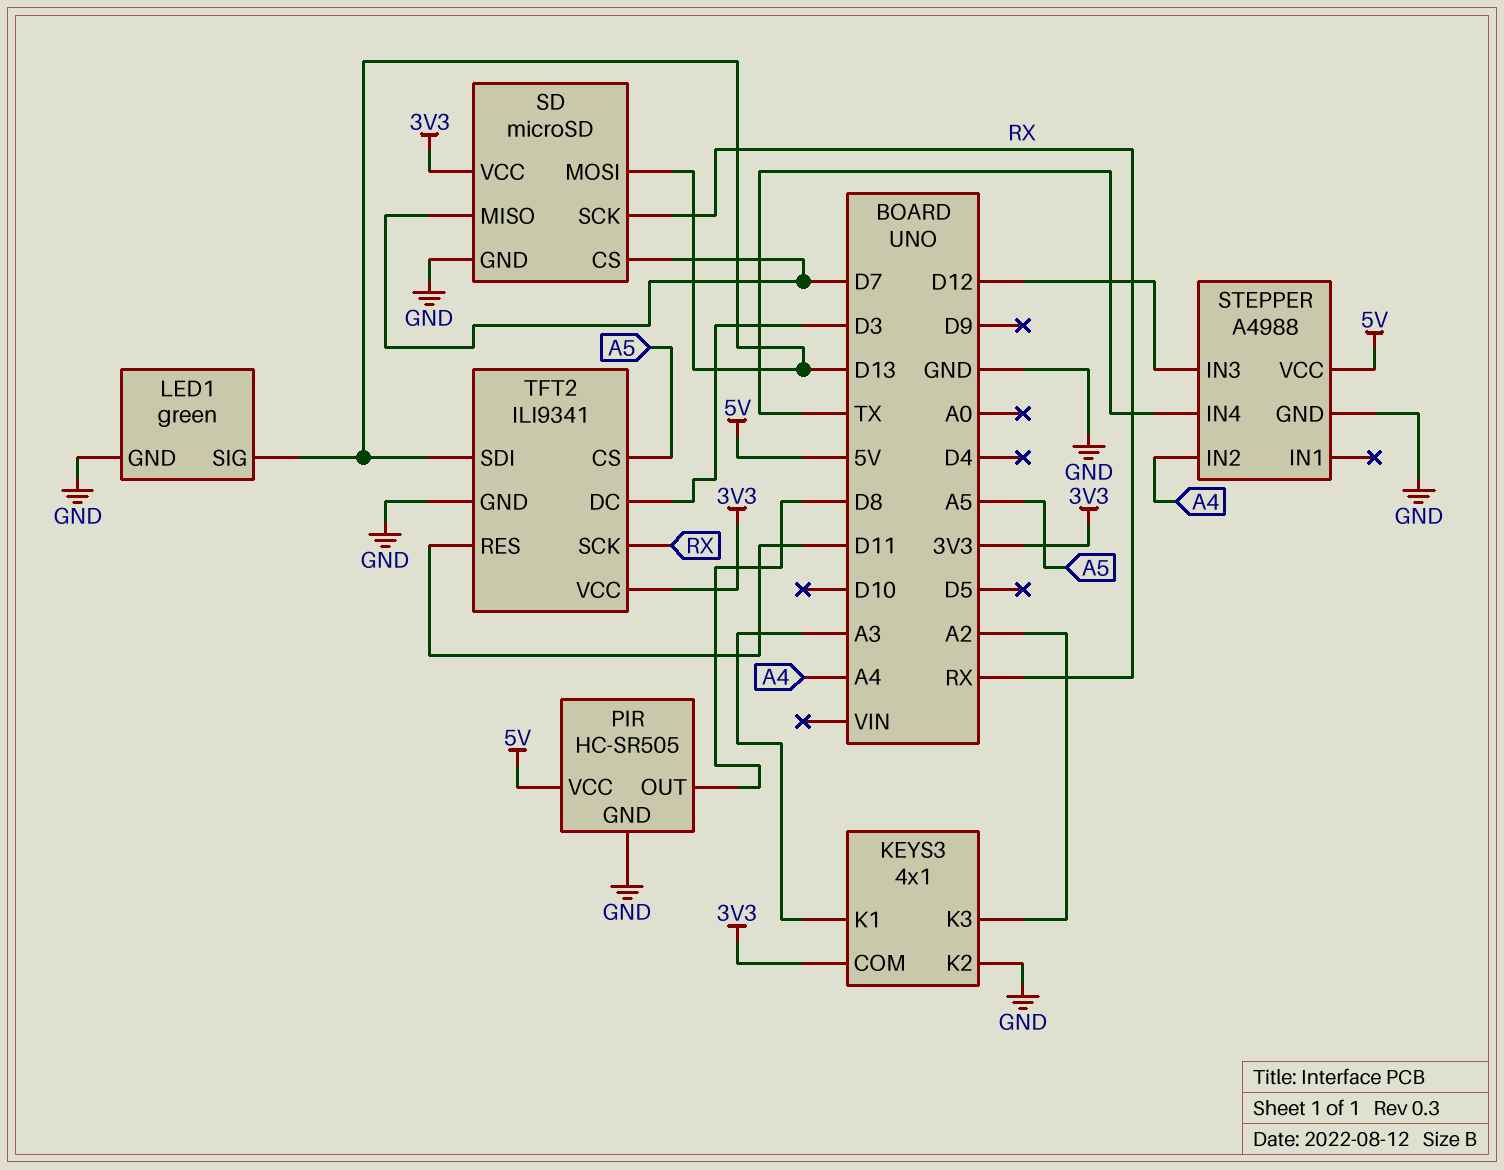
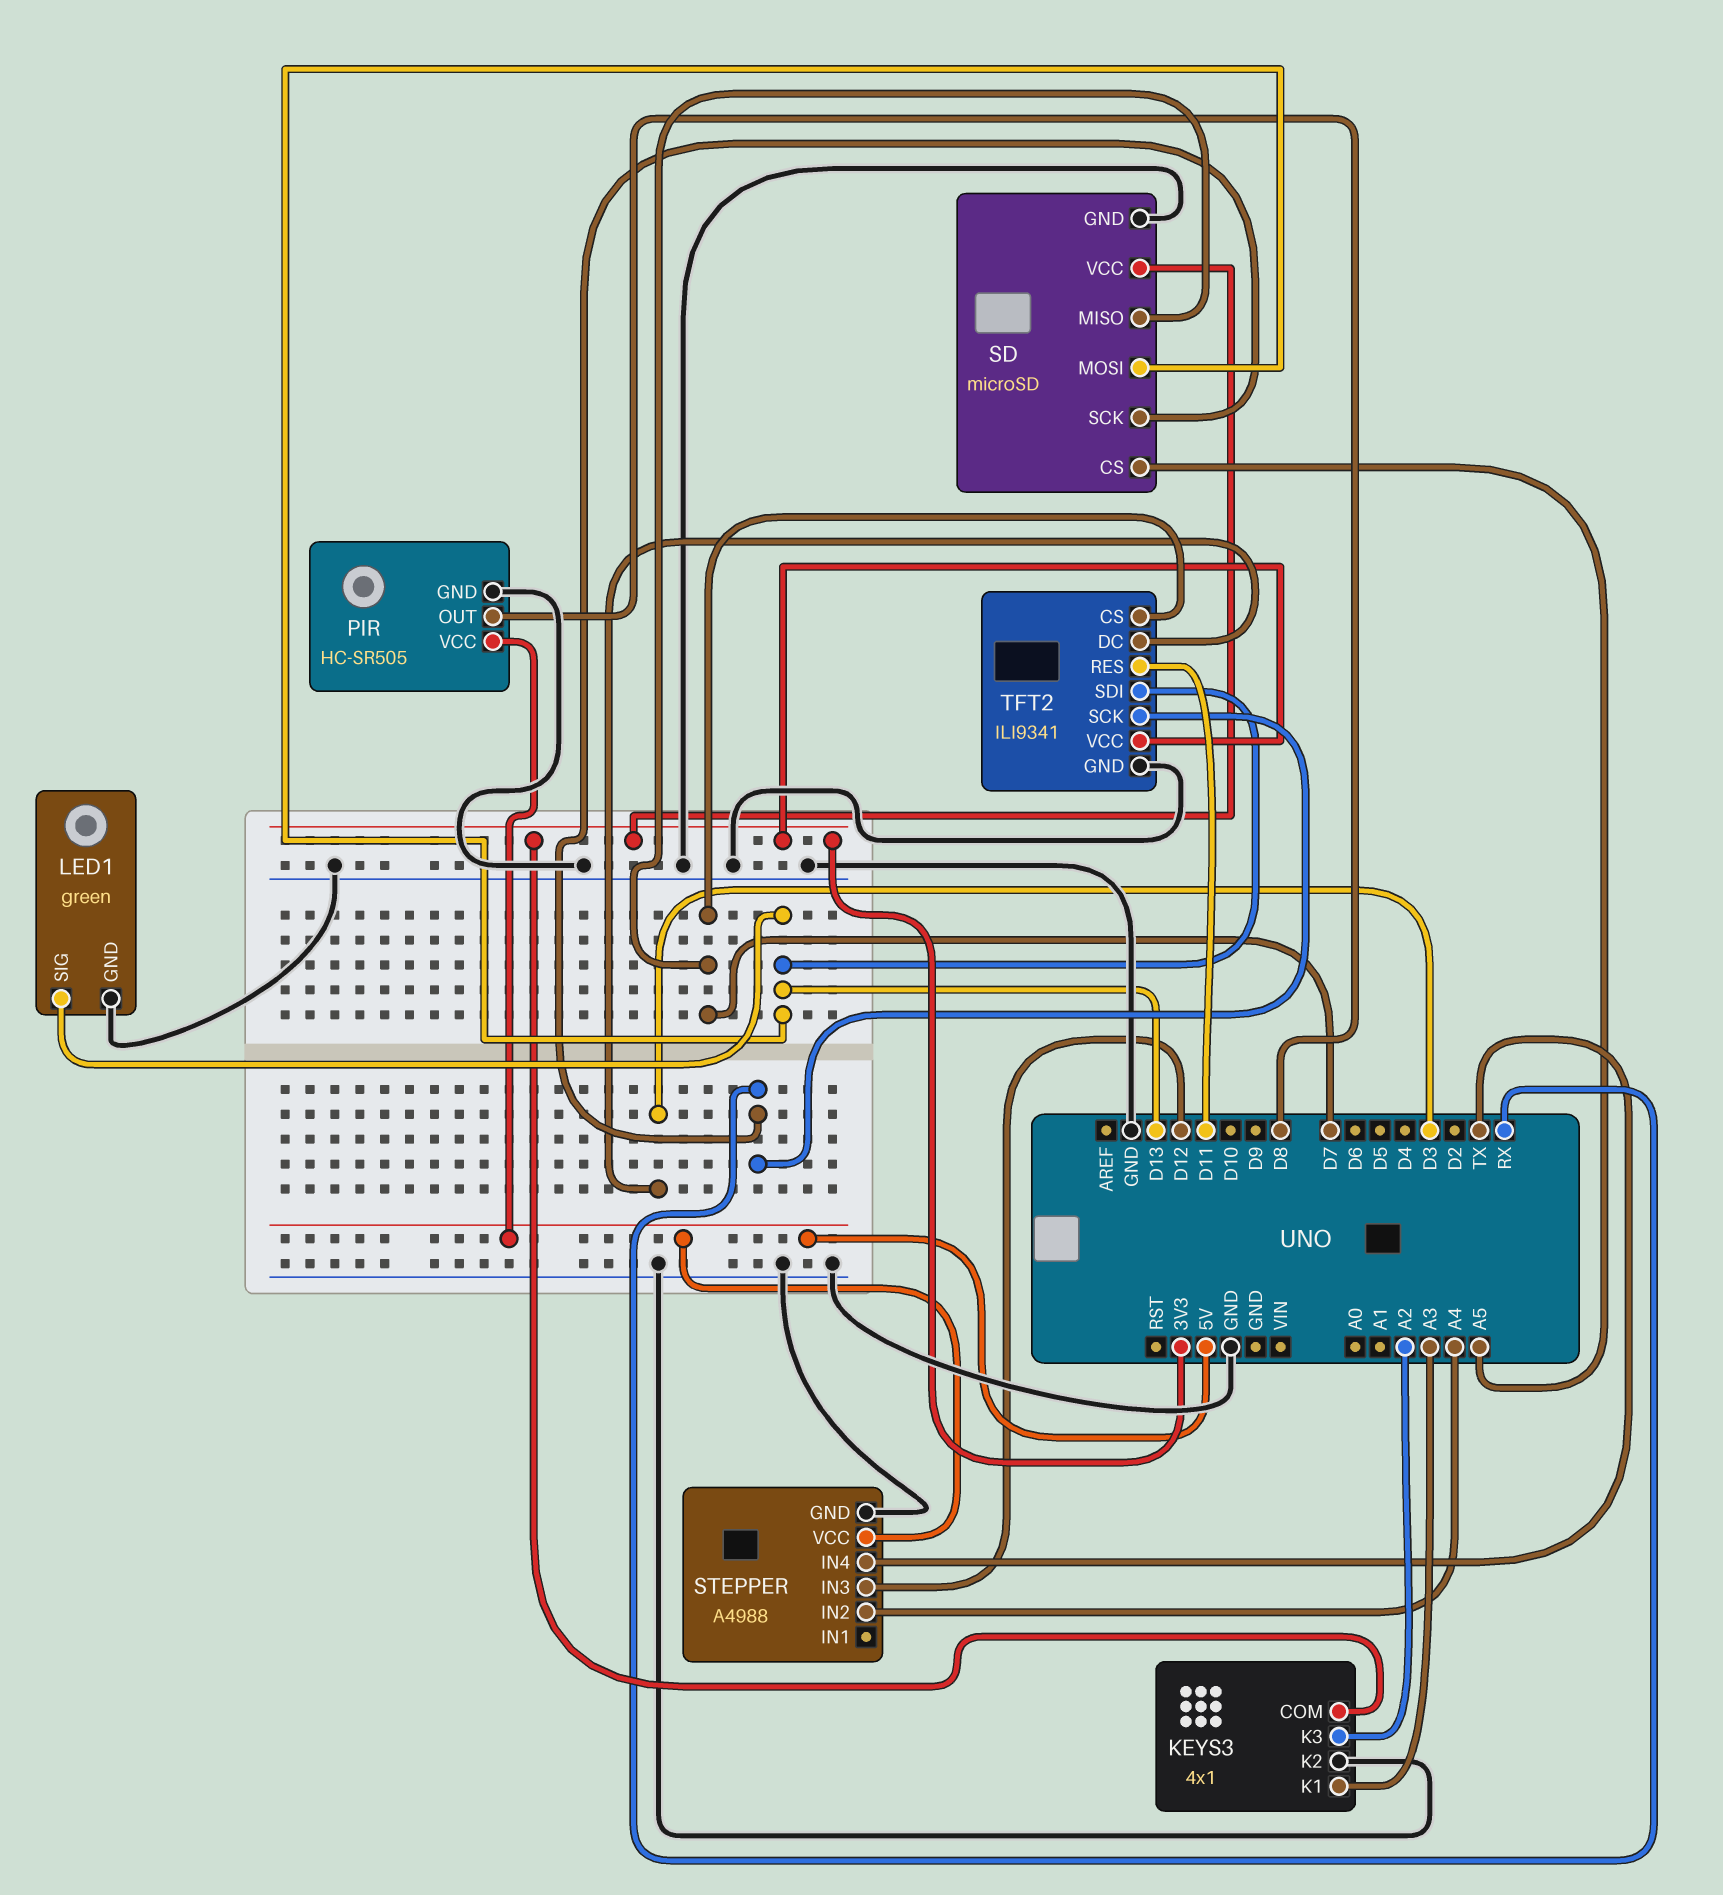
SD pin CS: D7 -> A5
TFT2 pin CS: A5 -> D7

